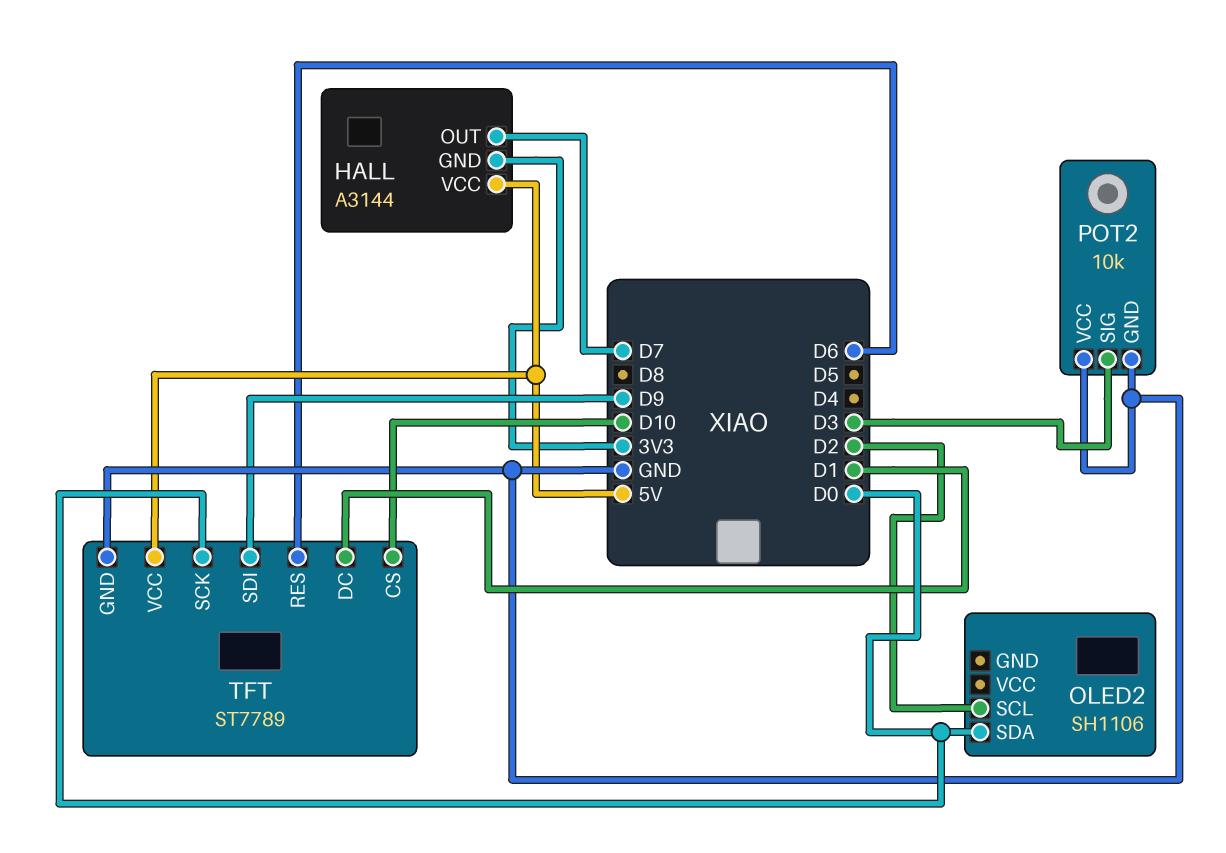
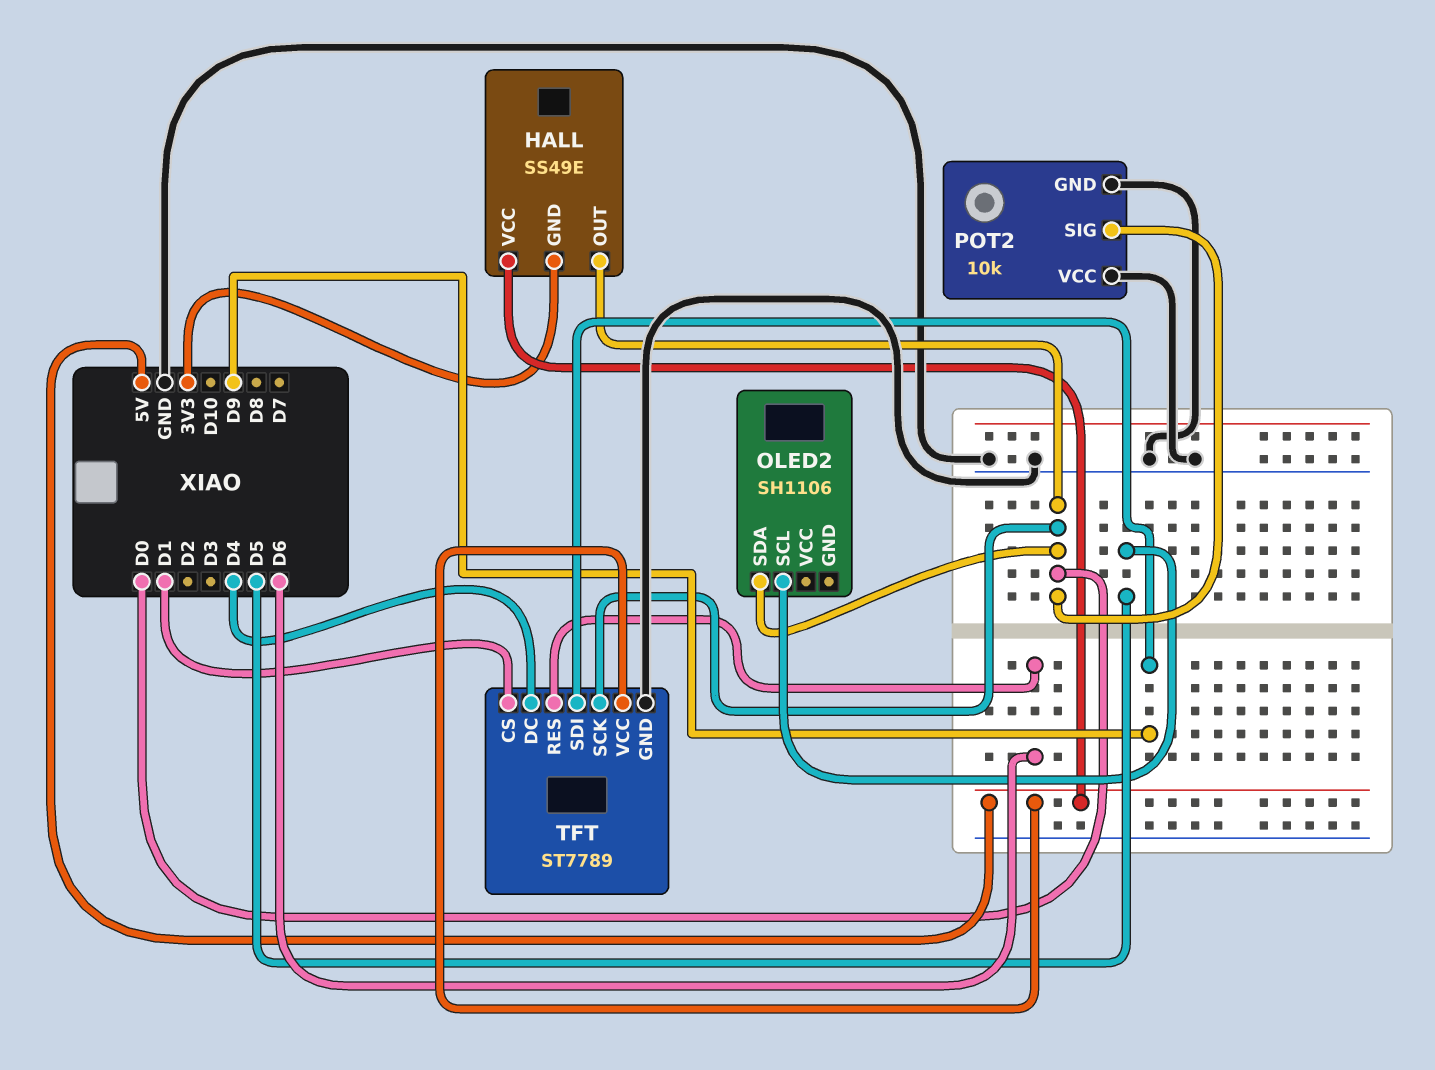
HALL: A3144 -> SS49E
HALL pin OUT: D7 -> D0
OLED2 pin SCL: D2 -> D5
POT2 pin SIG: D3 -> D0
TFT pin CS: D10 -> D1
TFT pin DC: D1 -> D4

